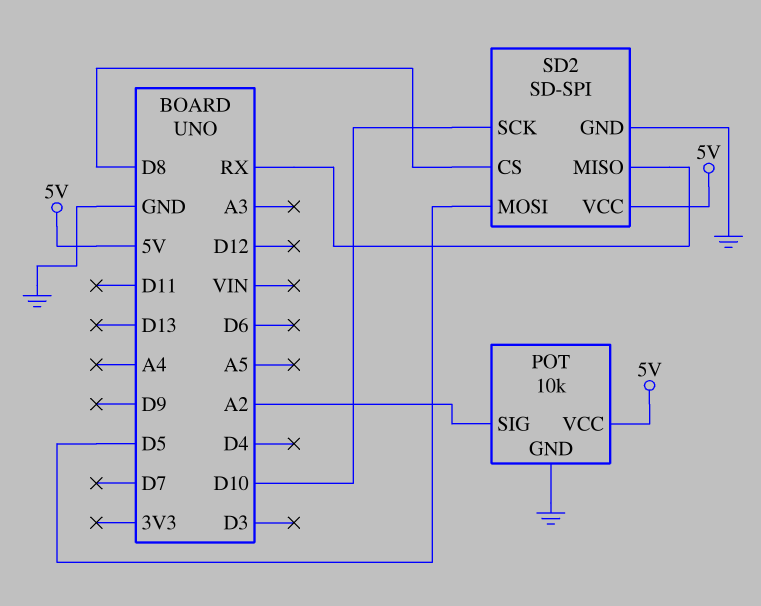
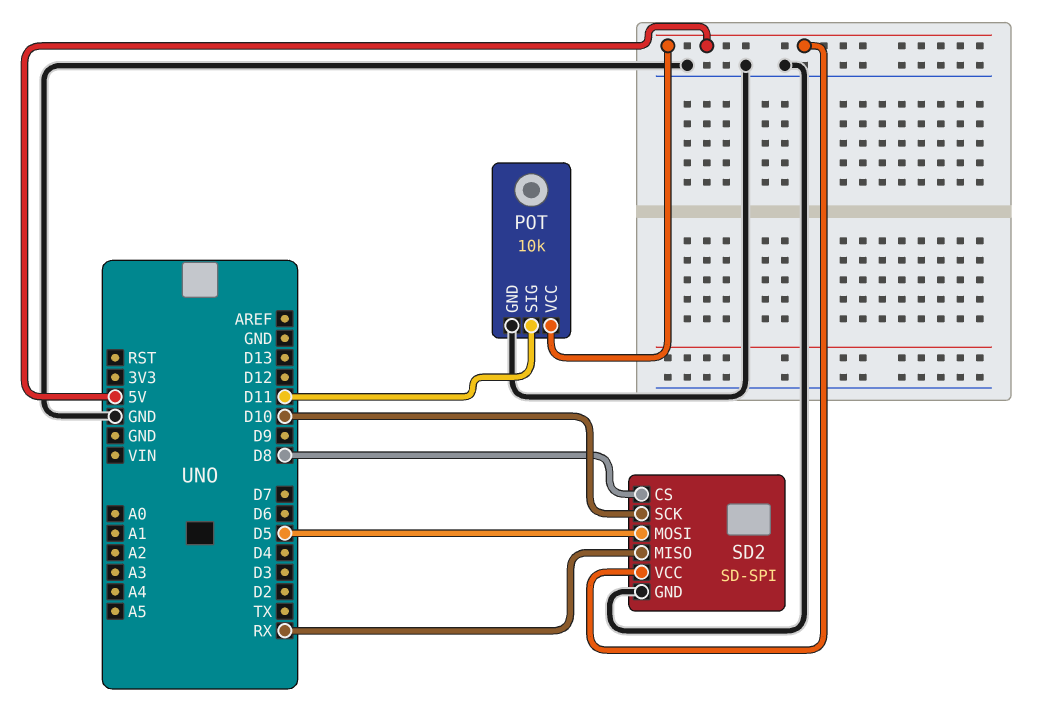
POT pin SIG: A2 -> D11

